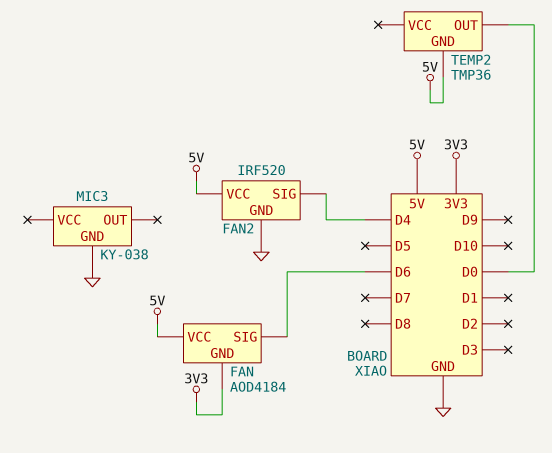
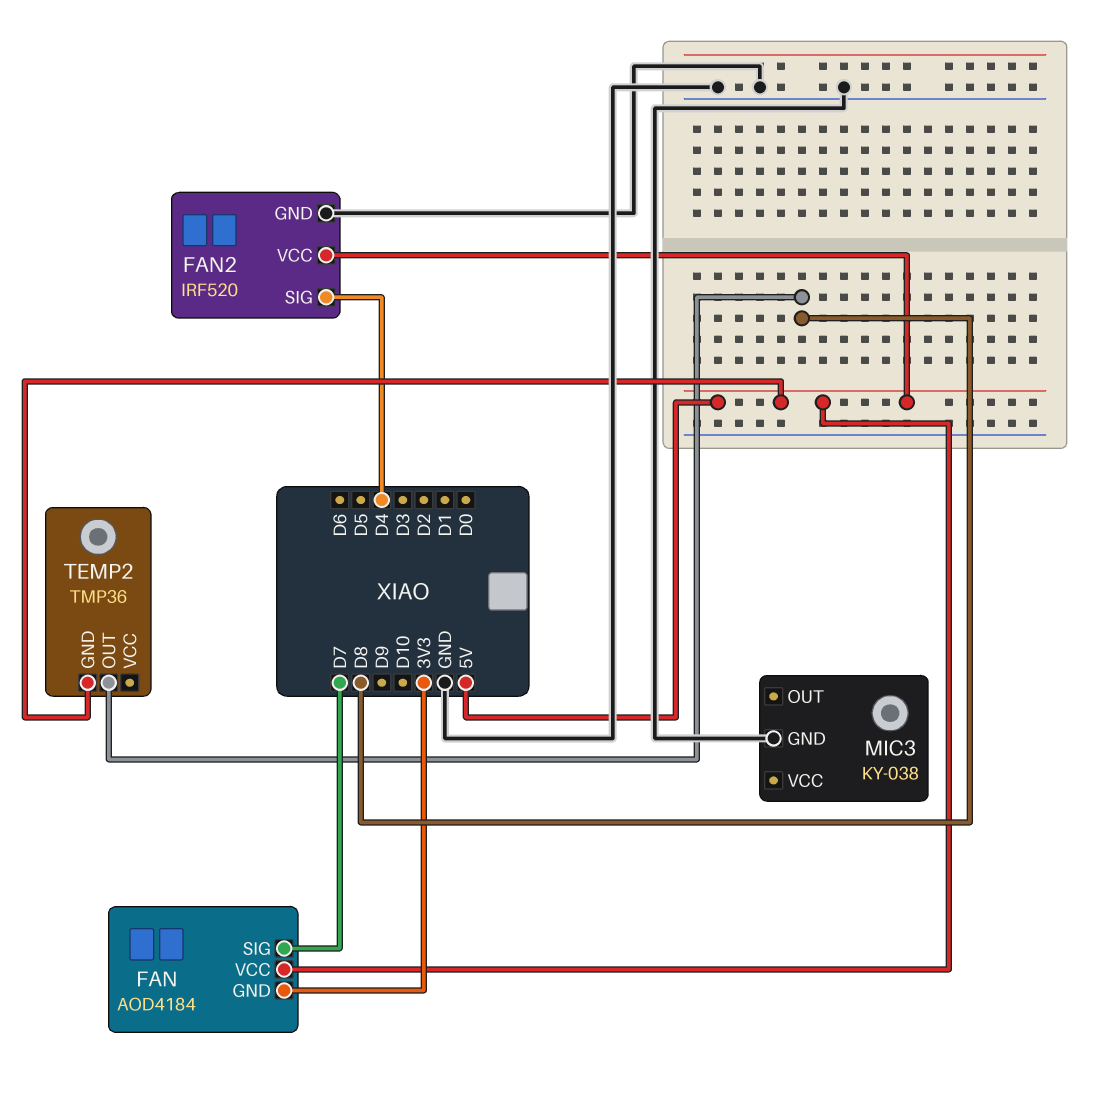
FAN pin SIG: D6 -> D7
TEMP2 pin OUT: D0 -> D8

